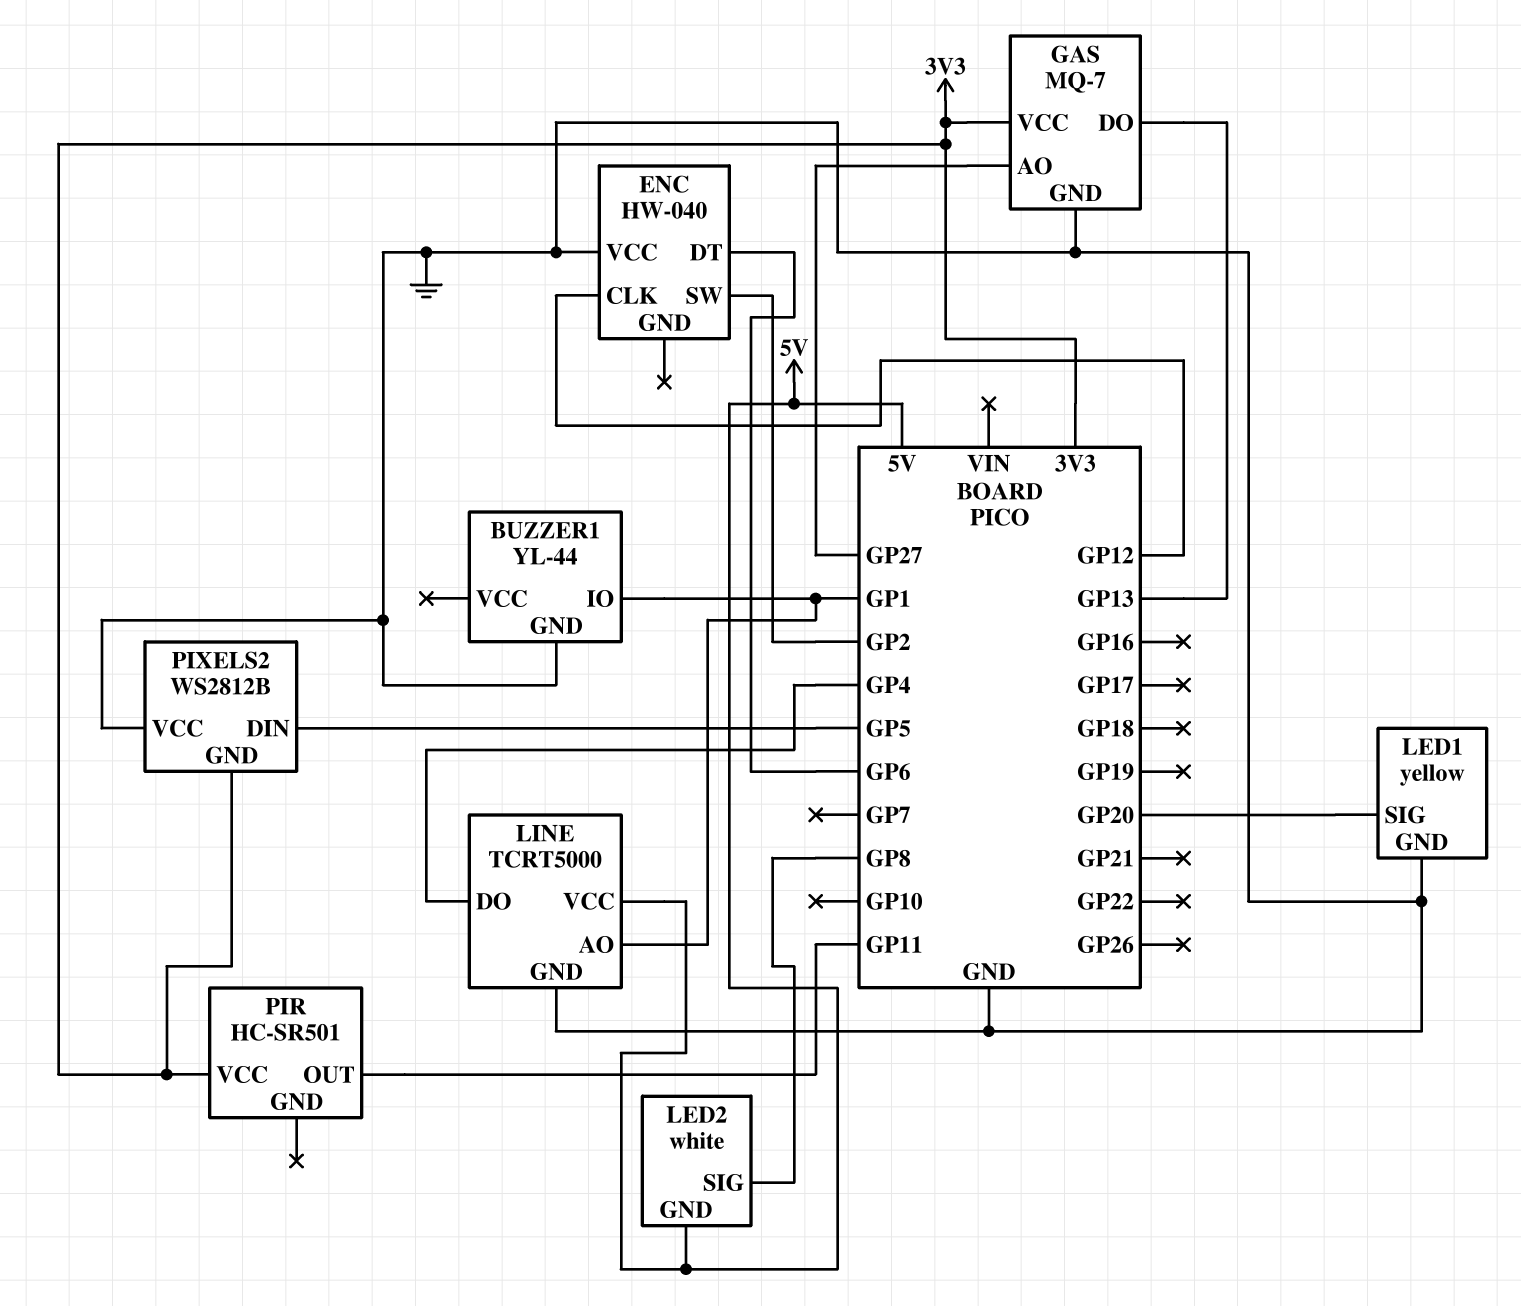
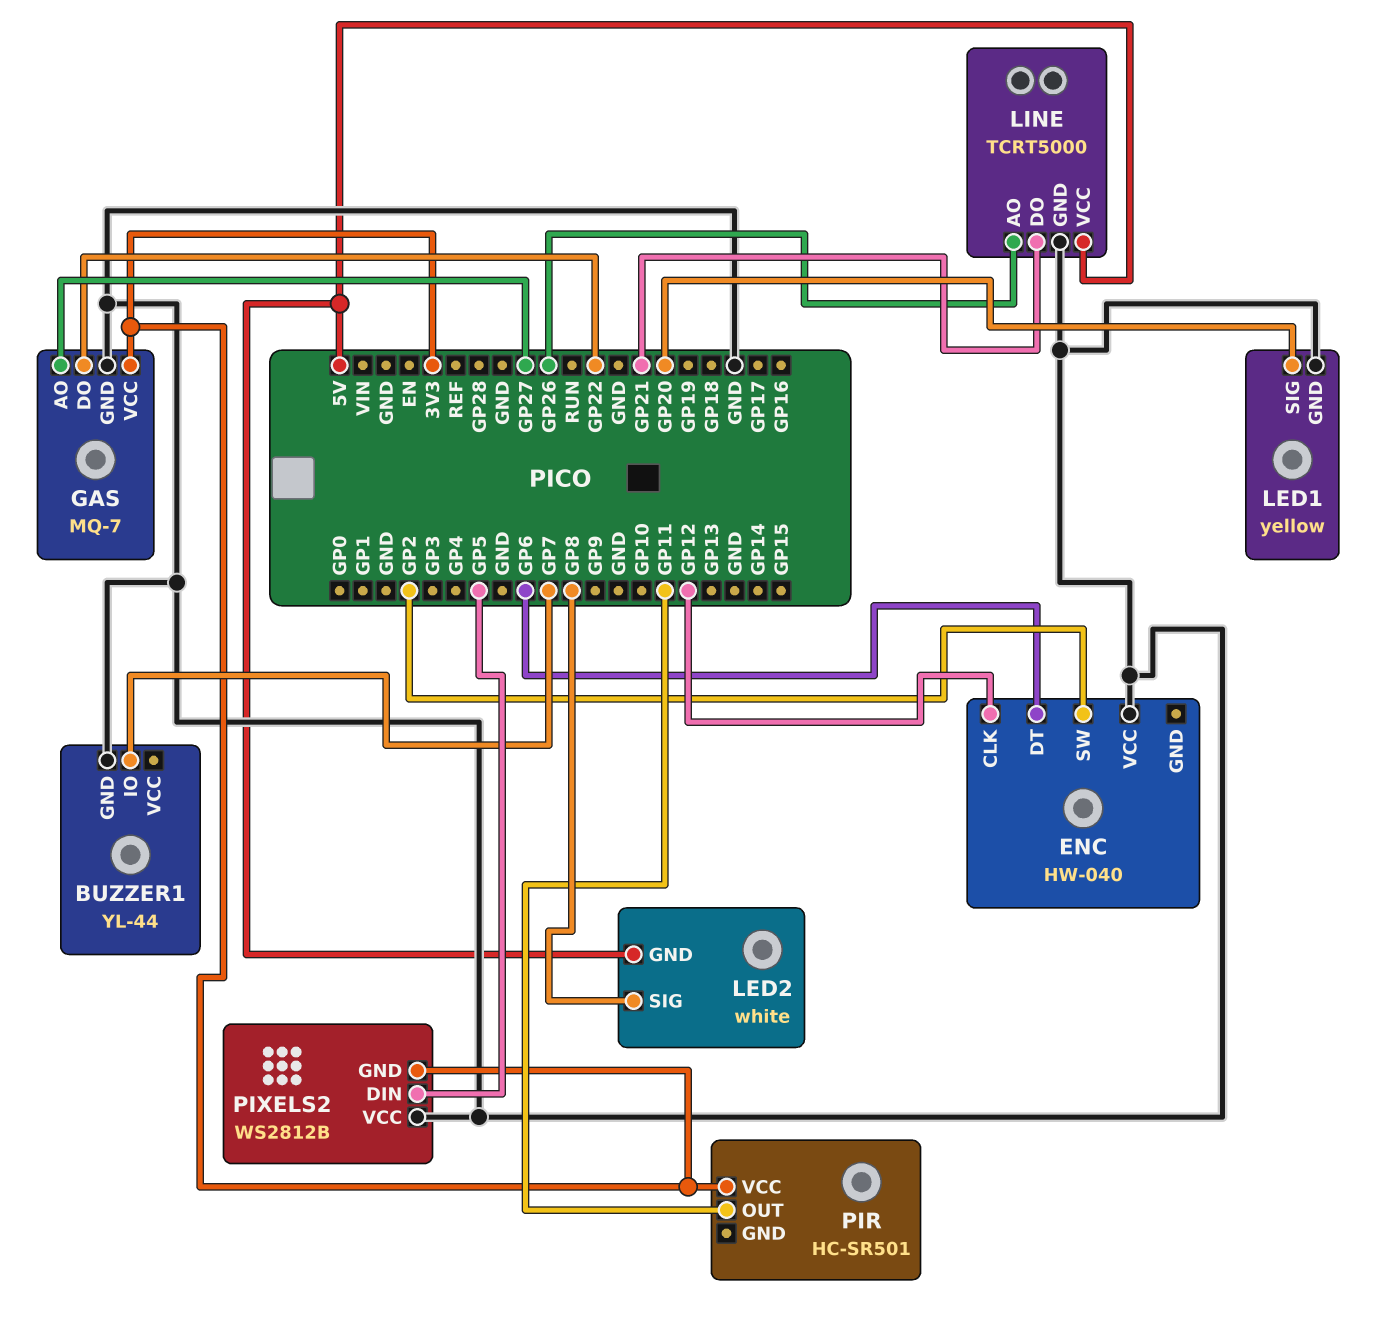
BUZZER1 pin IO: GP1 -> GP7
GAS pin DO: GP13 -> GP22
LINE pin AO: GP1 -> GP26
LINE pin DO: GP4 -> GP21

